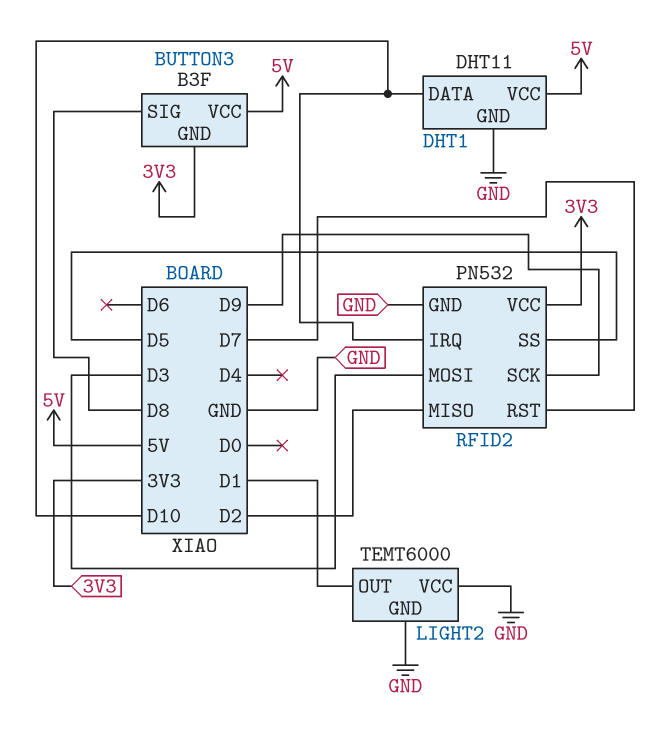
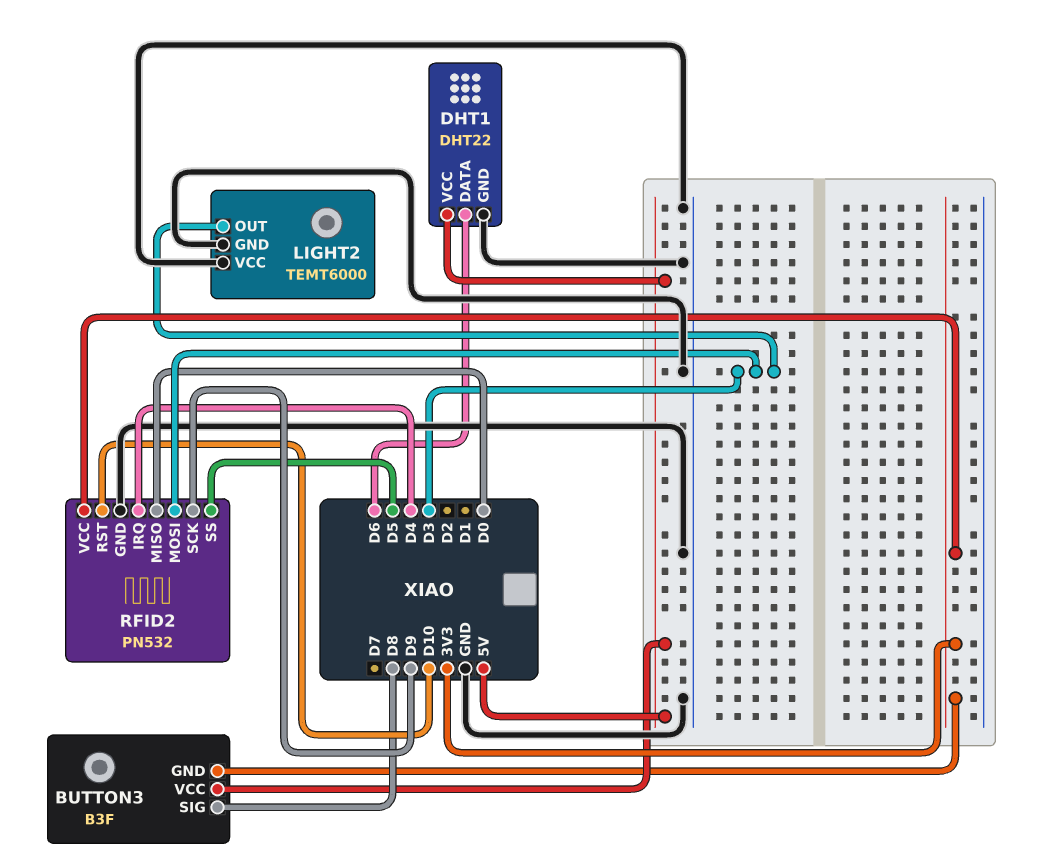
DHT1: DHT11 -> DHT22
DHT1 pin DATA: D10 -> D6
LIGHT2 pin OUT: D1 -> D3
RFID2 pin IRQ: D10 -> D4
RFID2 pin MISO: D2 -> D0
RFID2 pin RST: D7 -> D10

